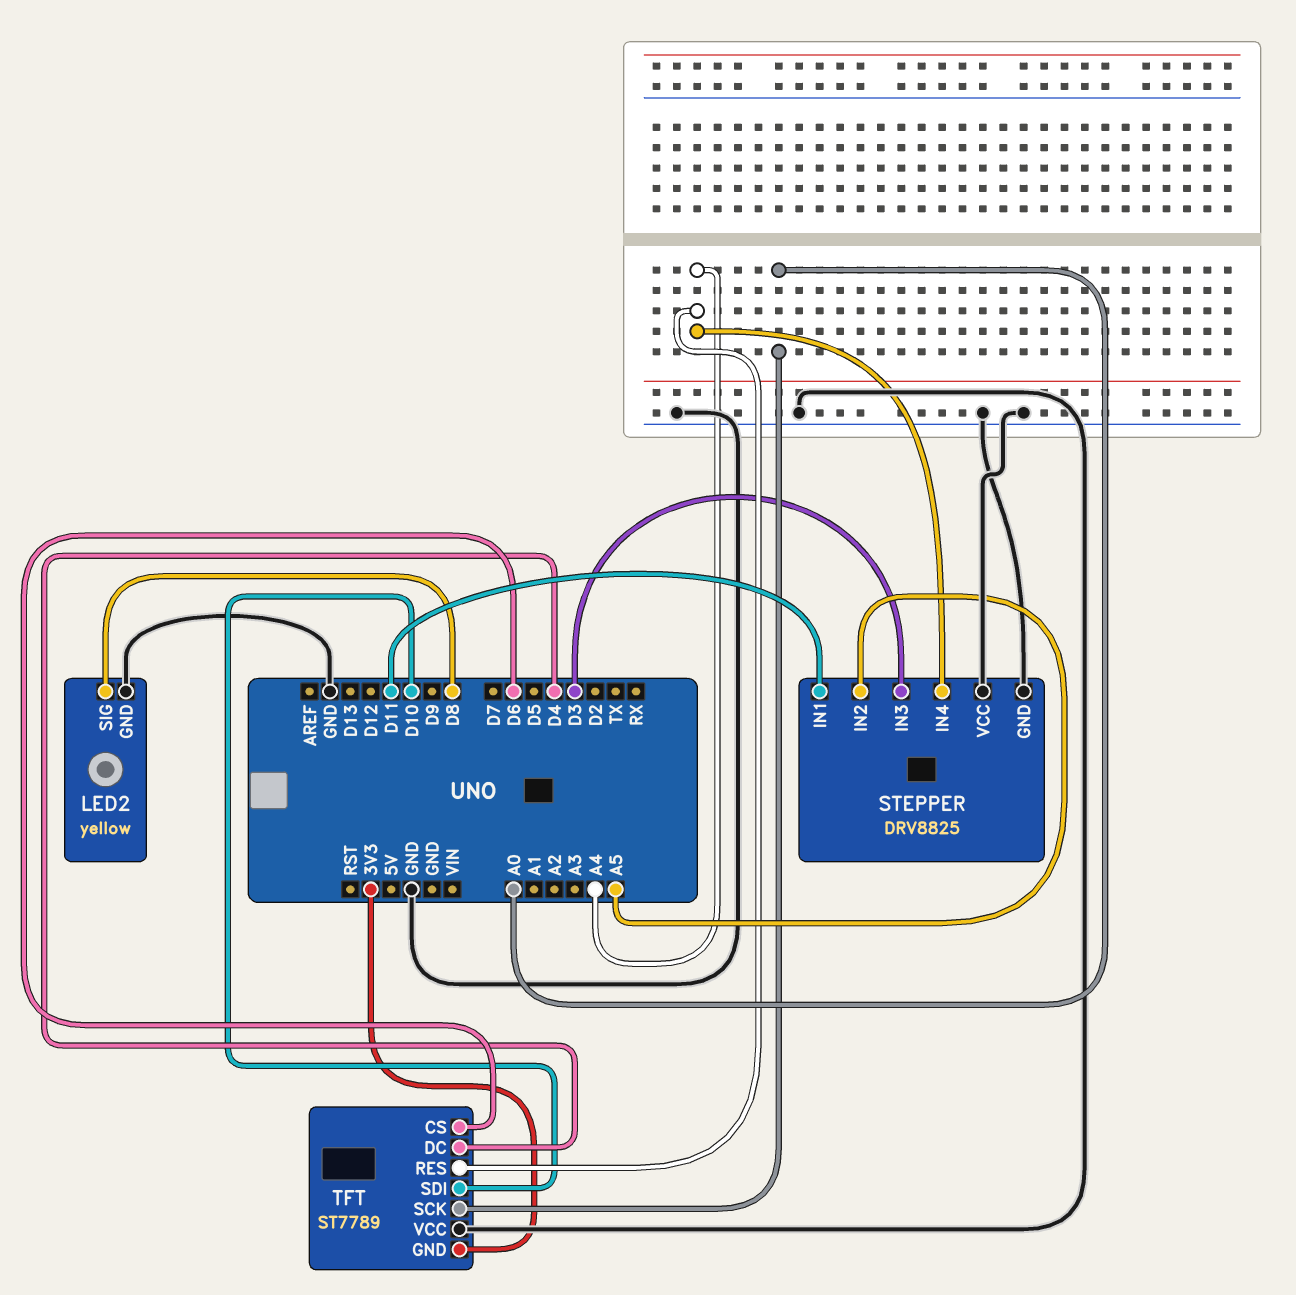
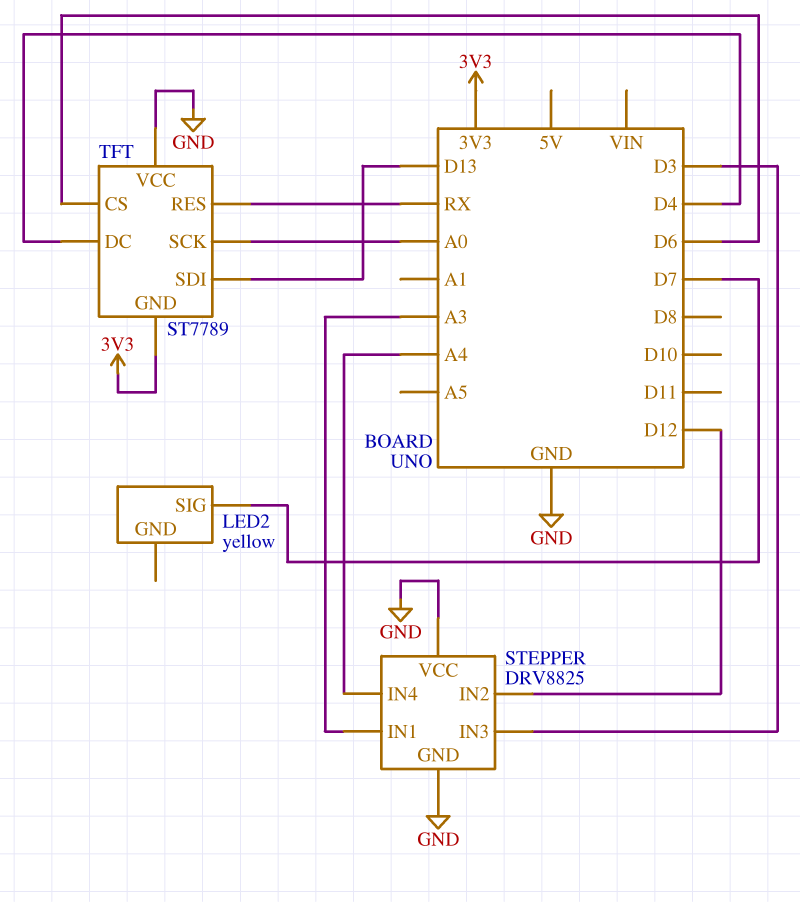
LED2 pin GND: GND -> none
LED2 pin SIG: D8 -> D7
STEPPER pin IN1: D11 -> A3
STEPPER pin IN2: A5 -> D12
TFT pin RES: A4 -> RX
TFT pin SDI: D10 -> D13

